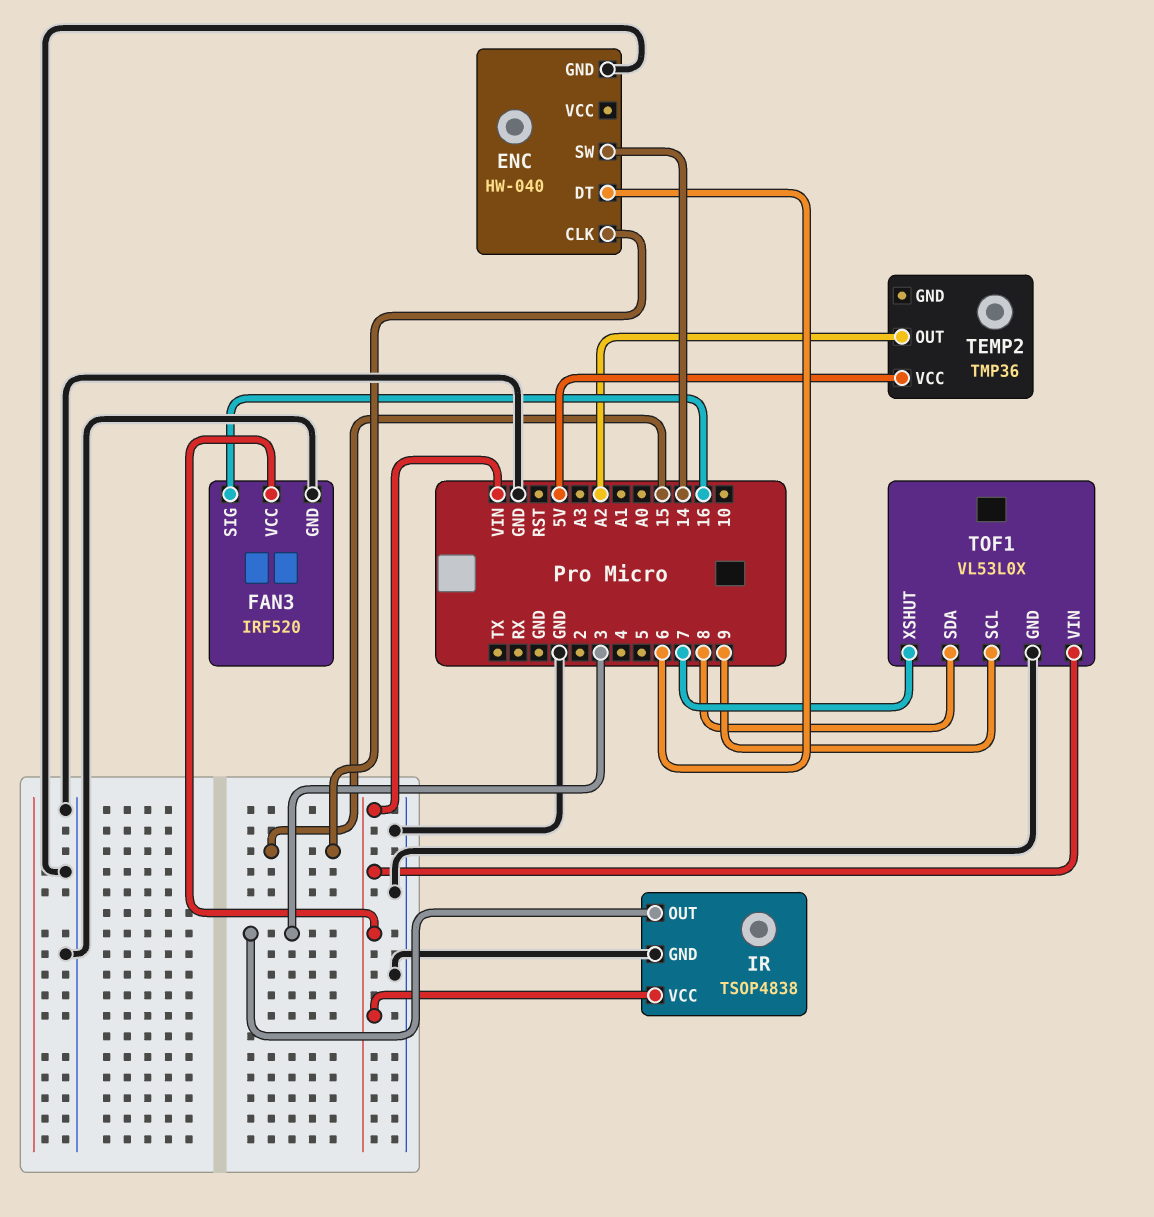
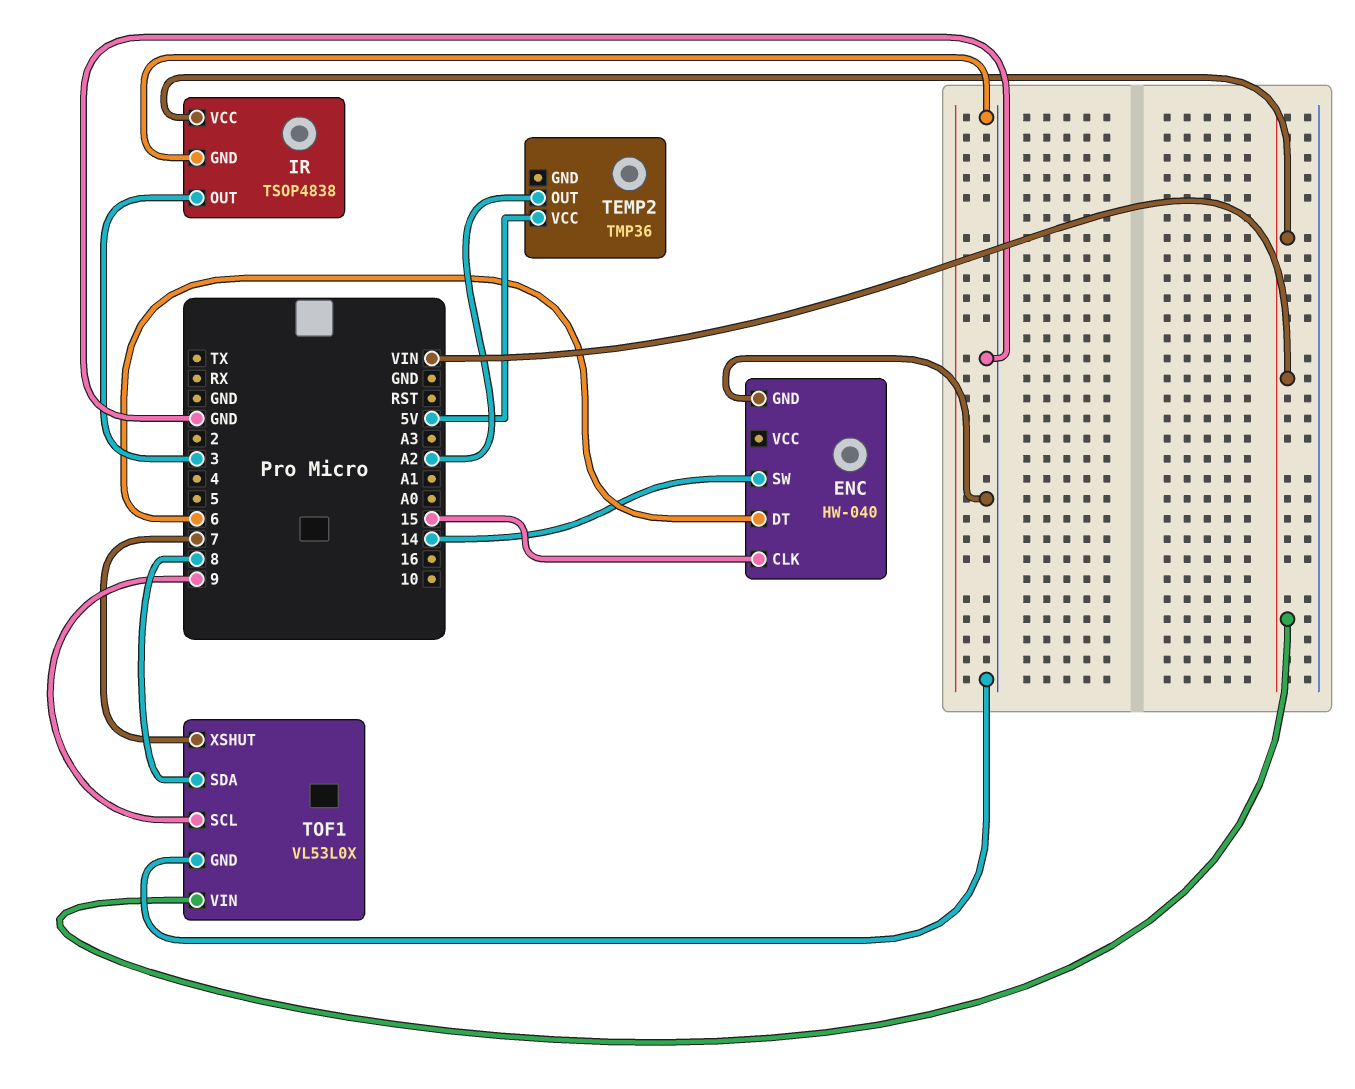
FAN3: IRF520 -> none
FAN3 pin GND: GND -> none
FAN3 pin SIG: 16 -> none
FAN3 pin VCC: VIN -> none

